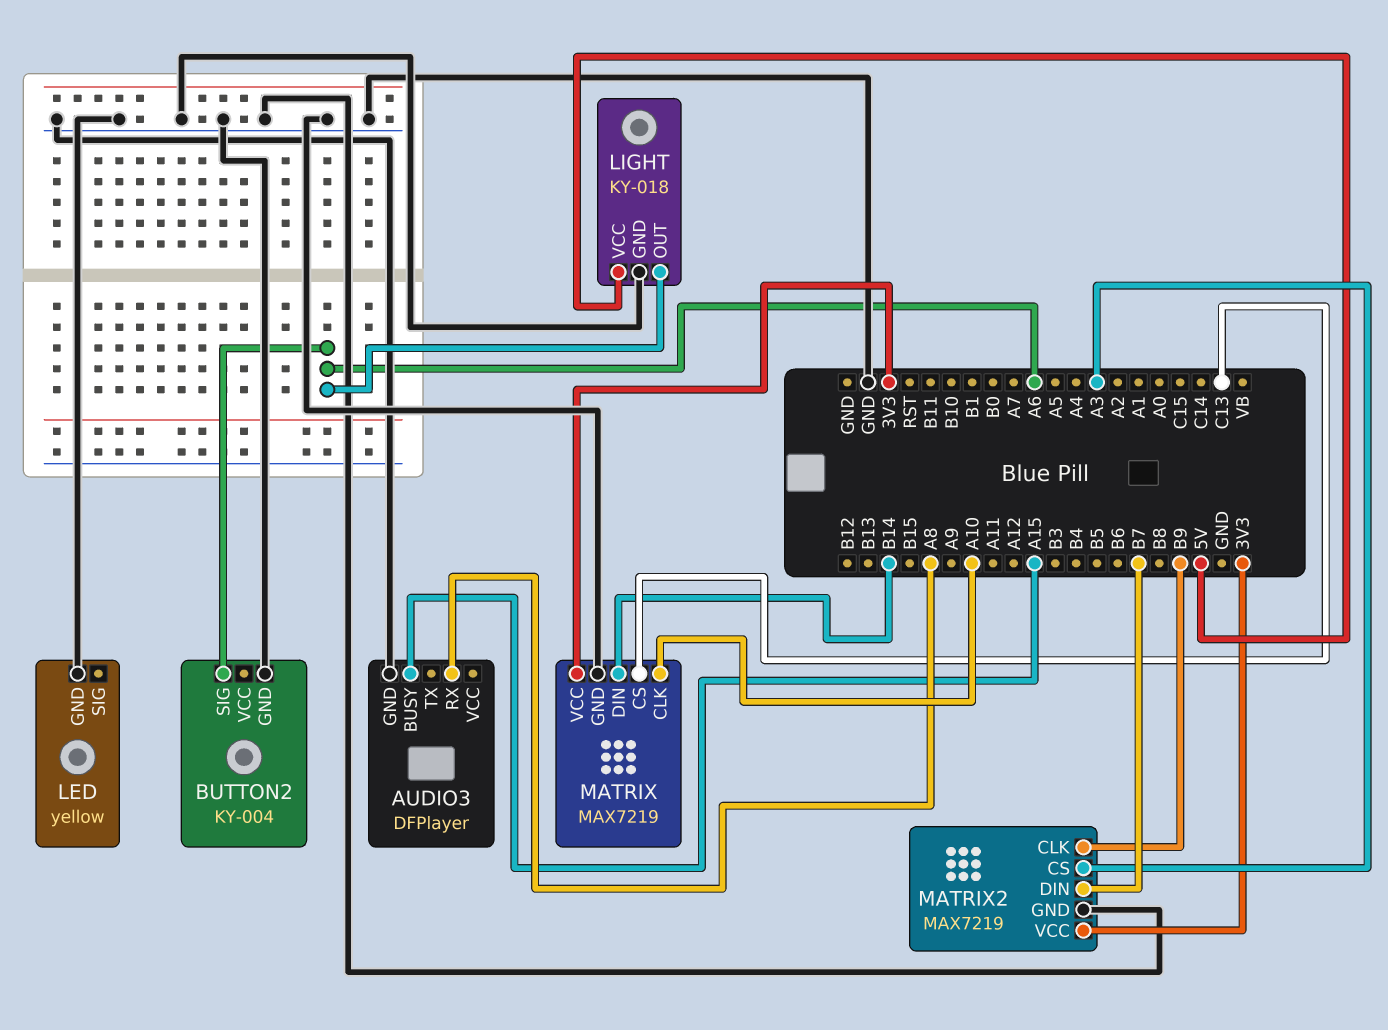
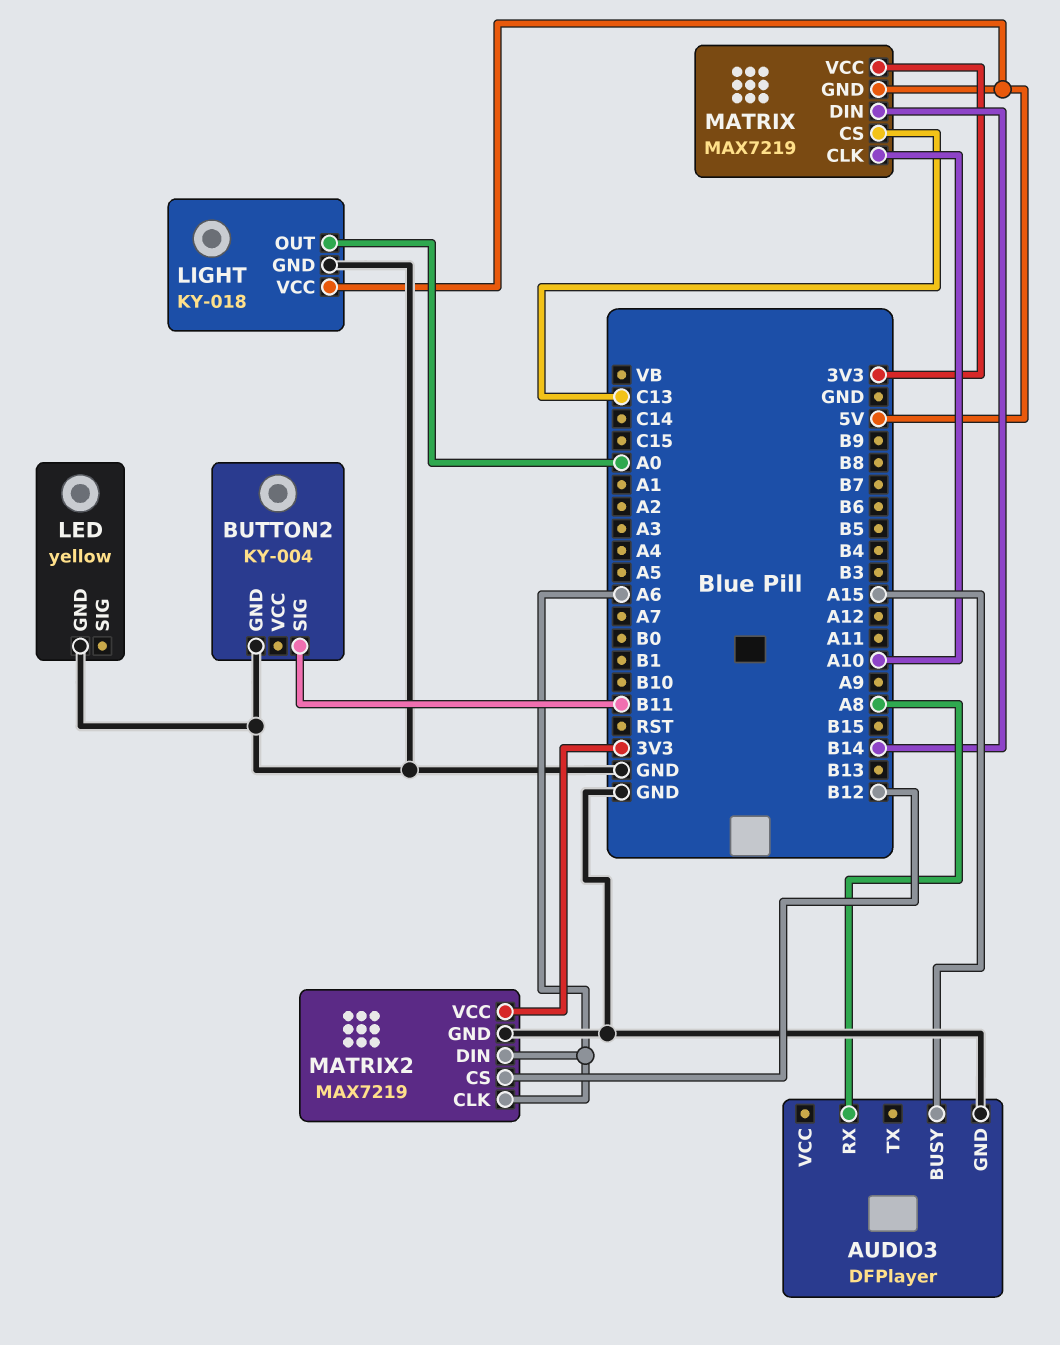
BUTTON2 pin SIG: A6 -> B11
LIGHT pin OUT: A6 -> A0
MATRIX pin GND: GND -> 5V
MATRIX2 pin CLK: B9 -> A6
MATRIX2 pin CS: A3 -> B12
MATRIX2 pin DIN: B7 -> A6

